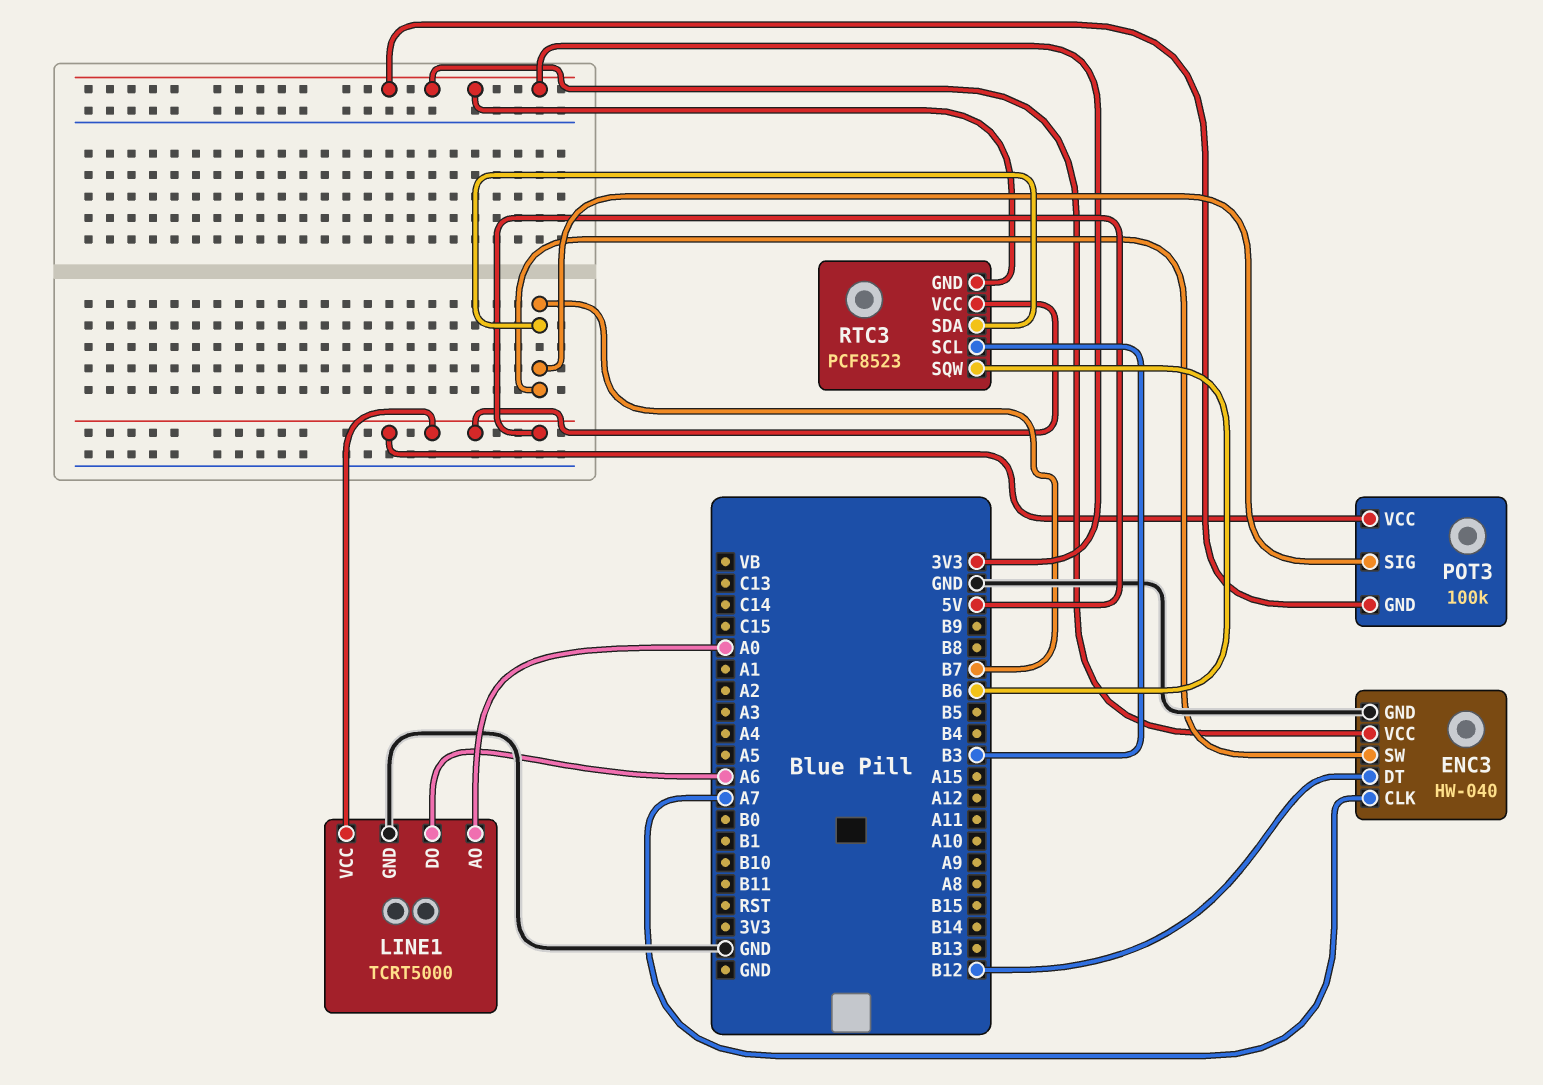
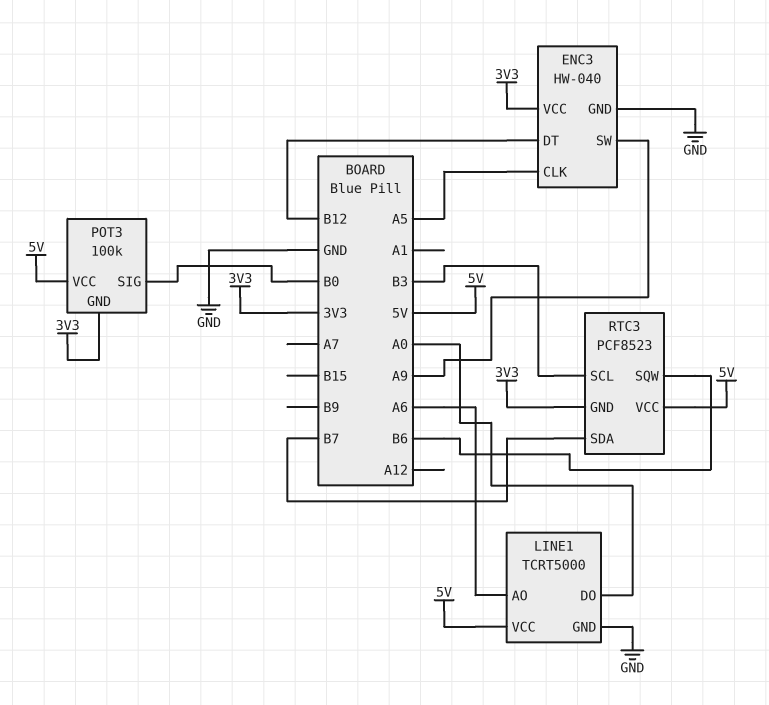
ENC3 pin CLK: A7 -> A5
ENC3 pin SW: B7 -> A9
LINE1 pin AO: A0 -> A6
LINE1 pin DO: A6 -> A0
POT3 pin SIG: B7 -> B0

